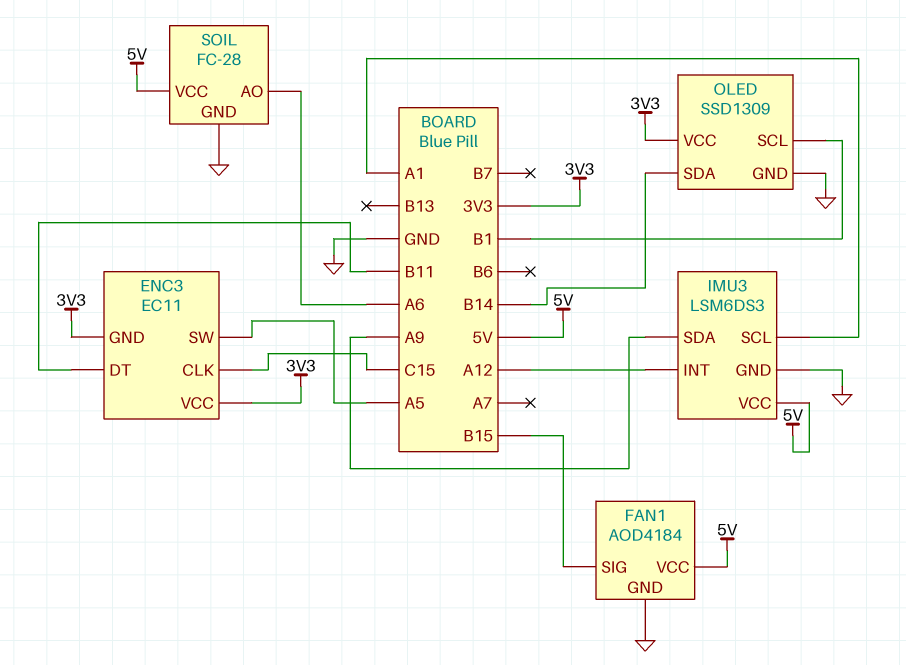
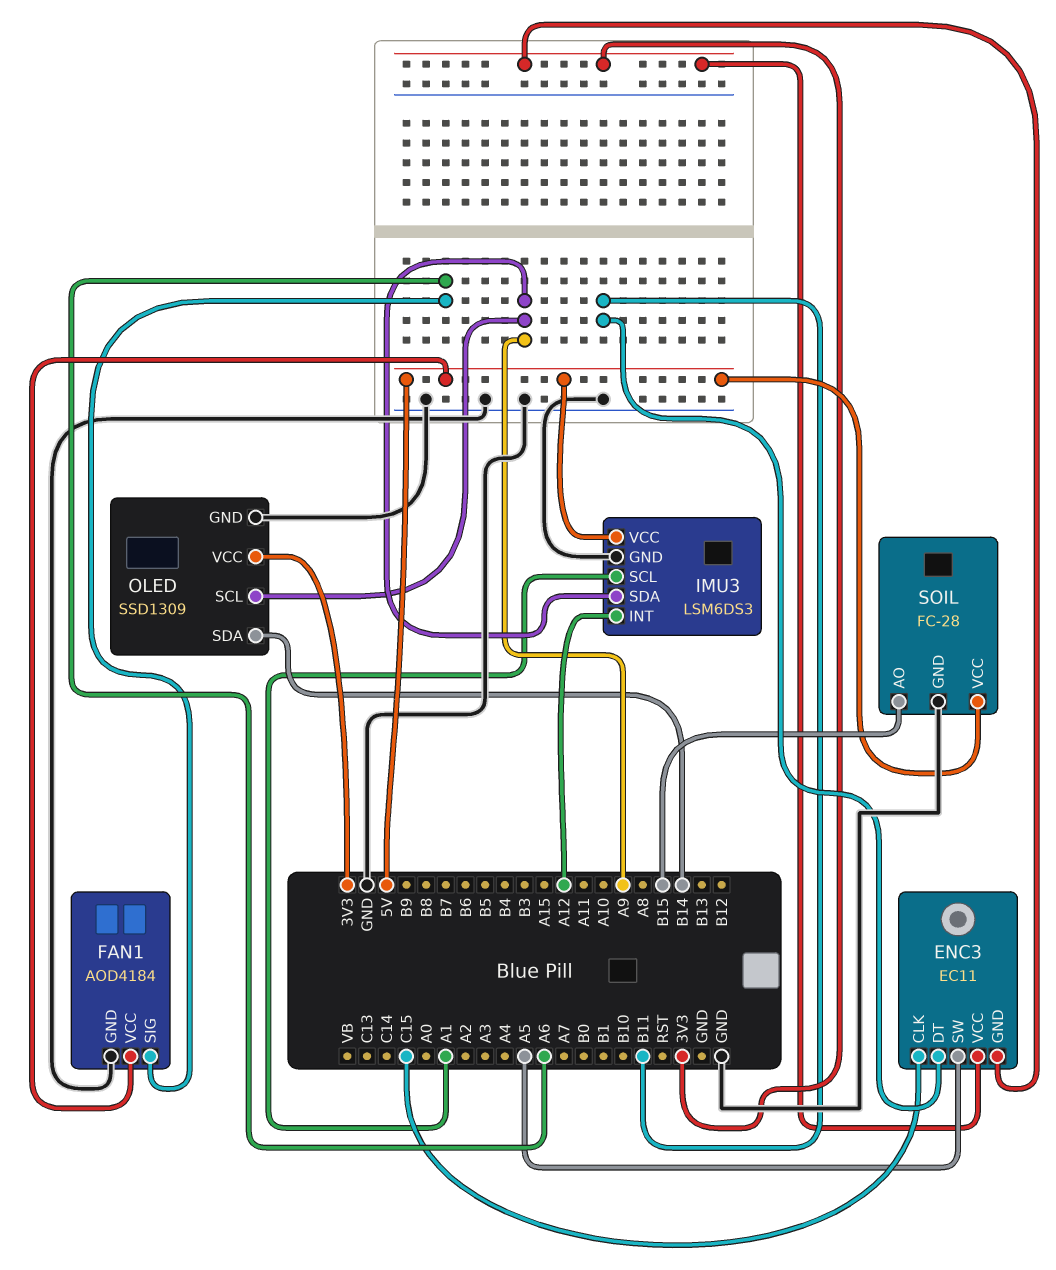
FAN1 pin SIG: B15 -> A6
OLED pin SCL: B1 -> A9
SOIL pin AO: A6 -> B15

